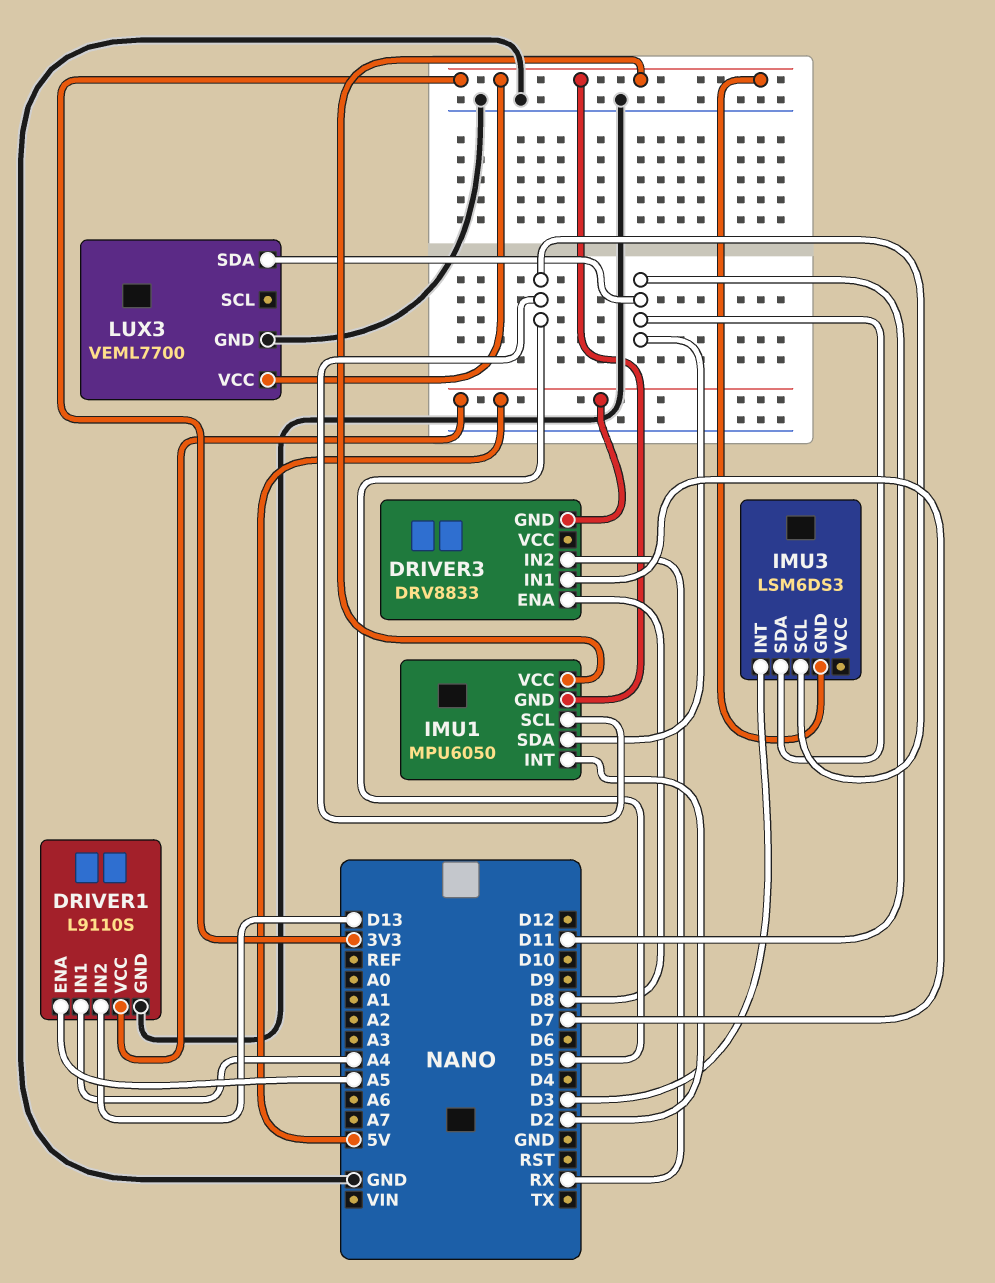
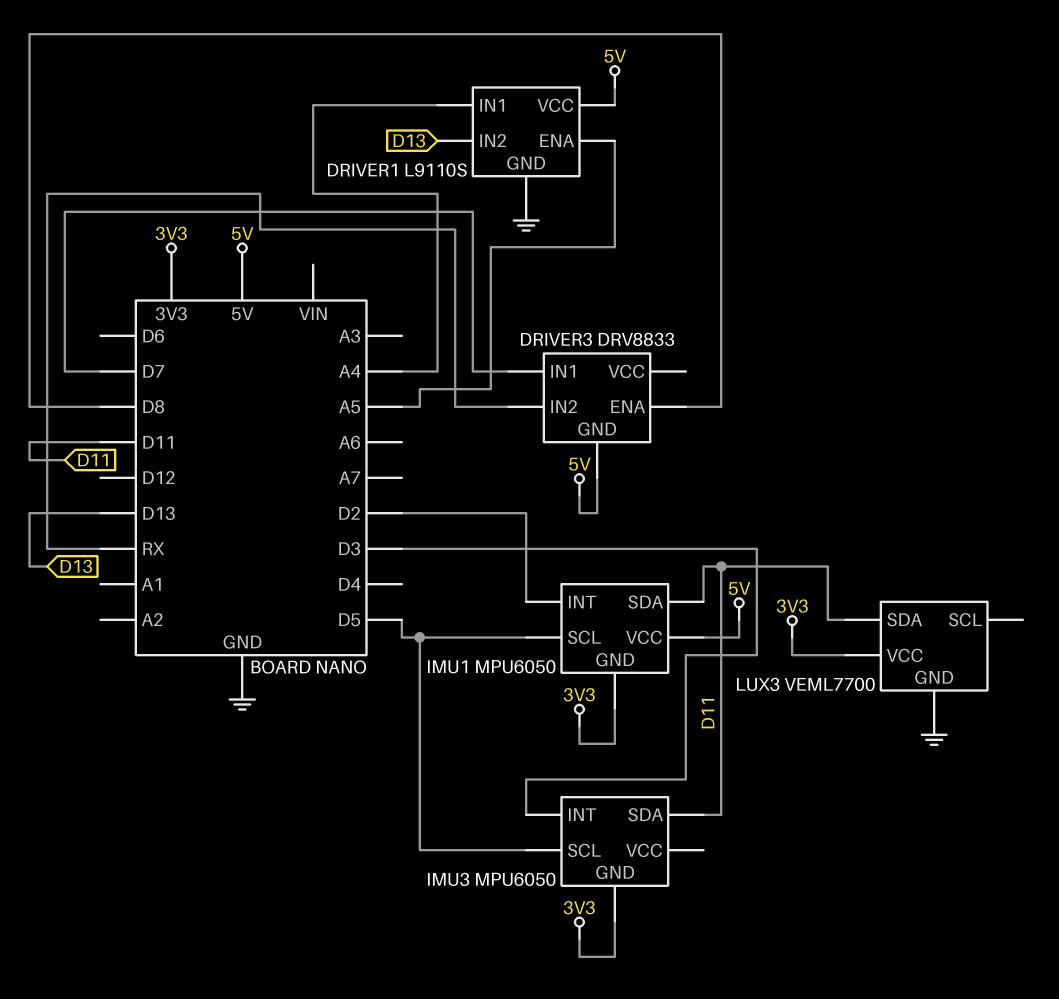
IMU1 pin VCC: 3V3 -> 5V
IMU3: LSM6DS3 -> MPU6050

